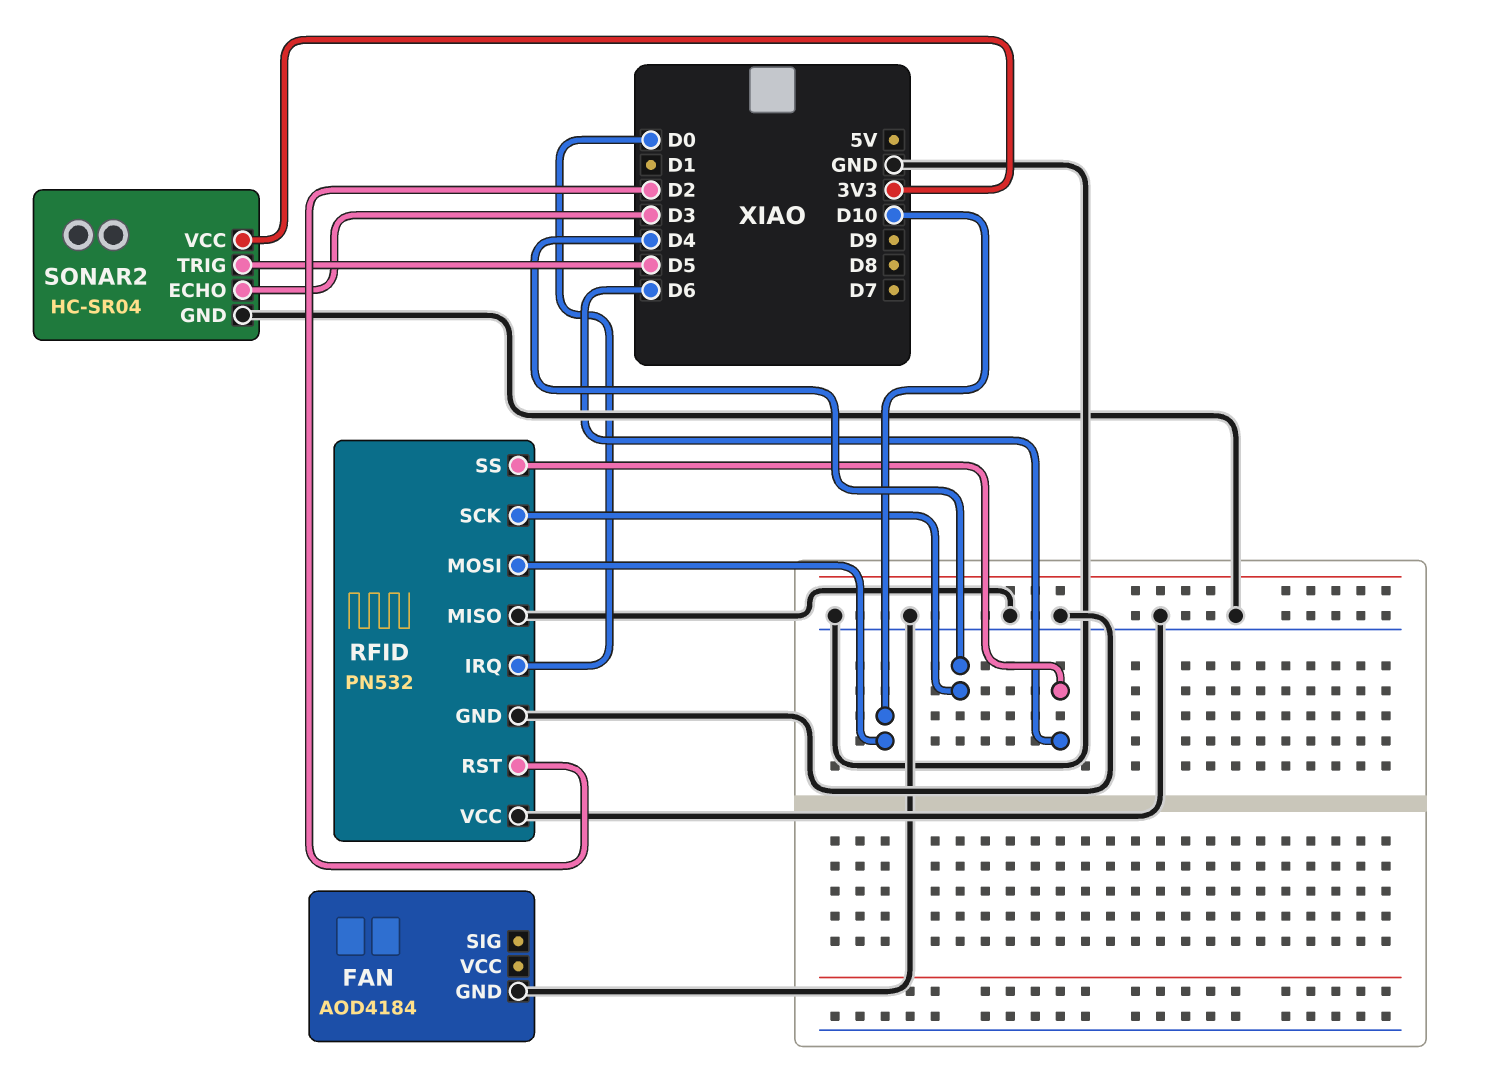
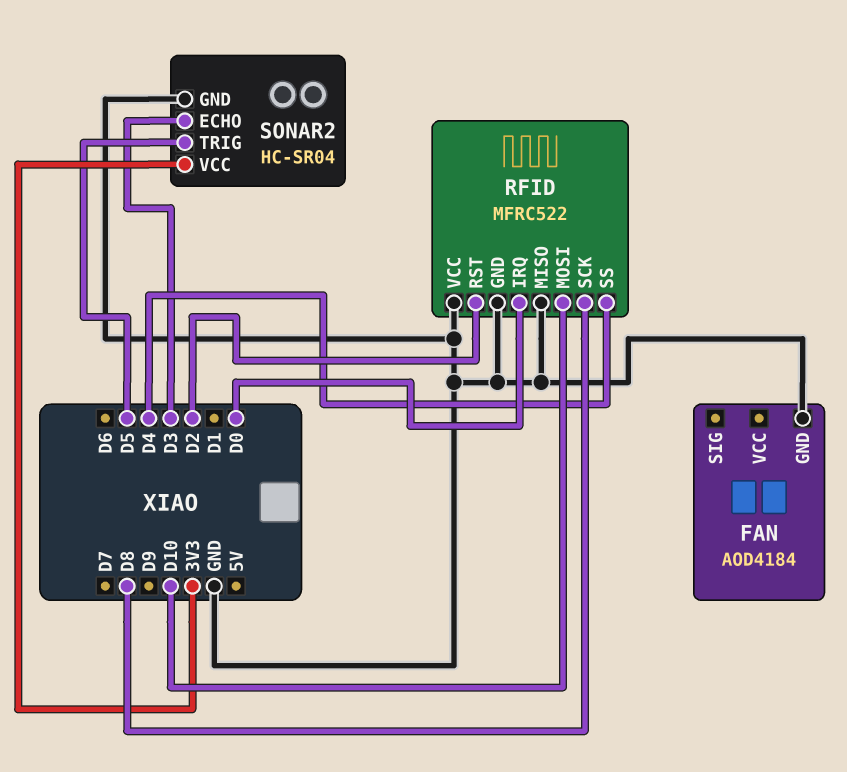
RFID: PN532 -> MFRC522
RFID pin SCK: D4 -> D8
RFID pin SS: D6 -> D4

